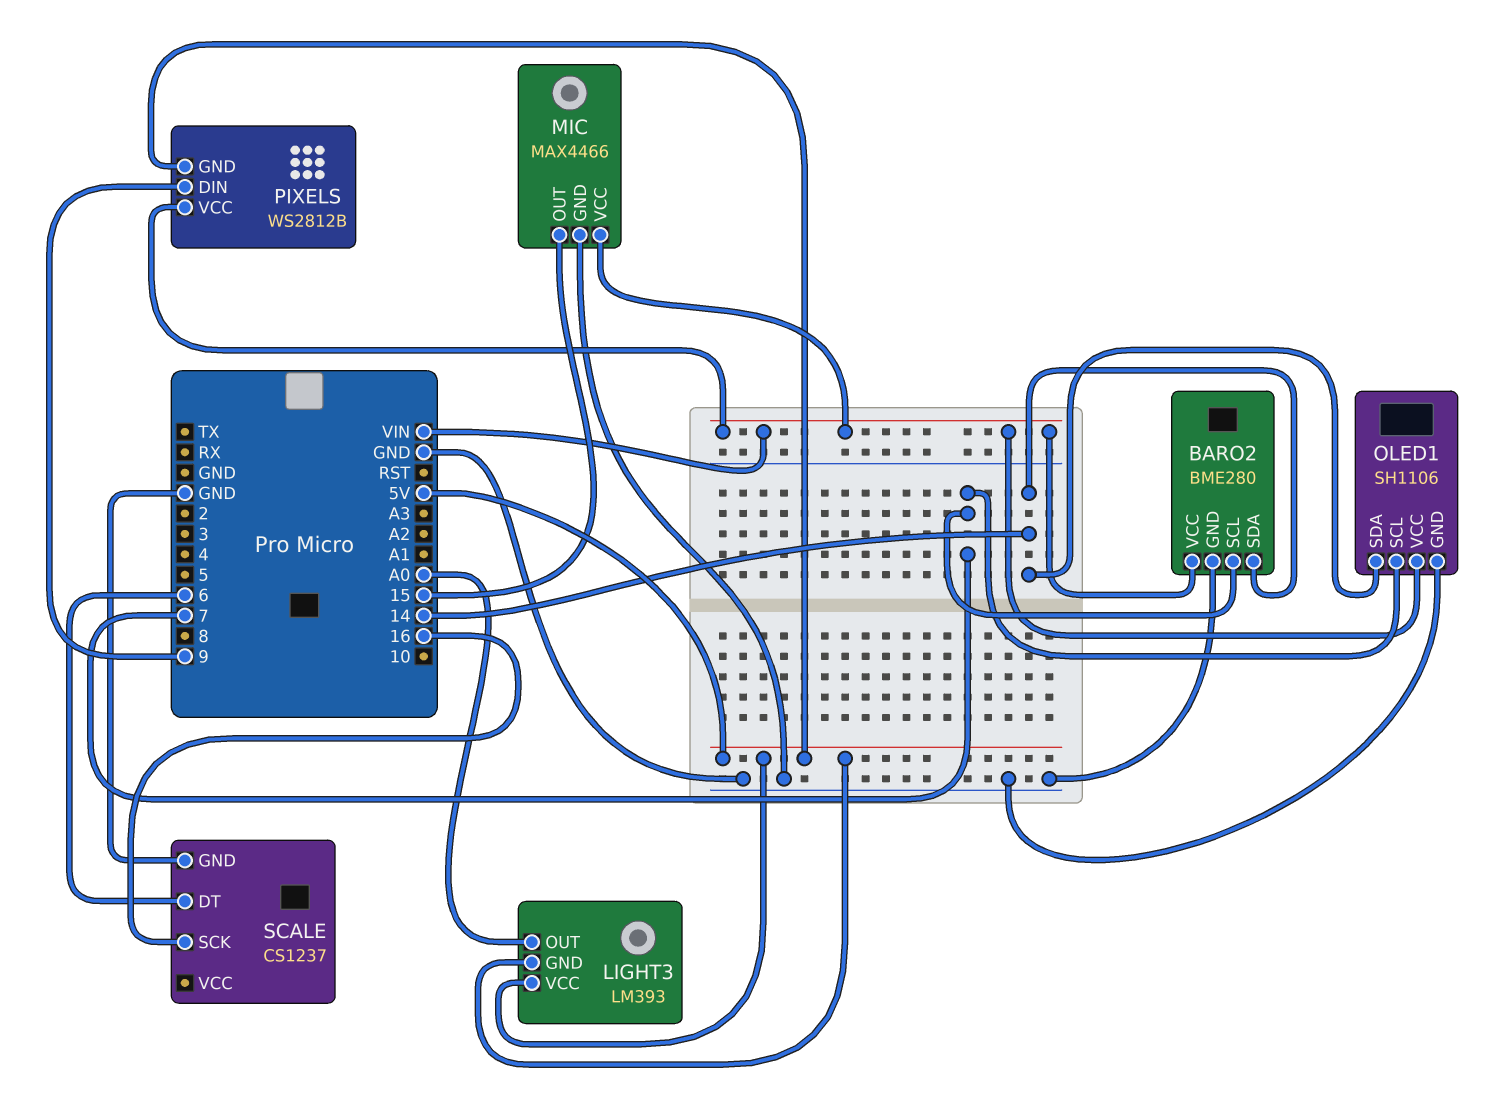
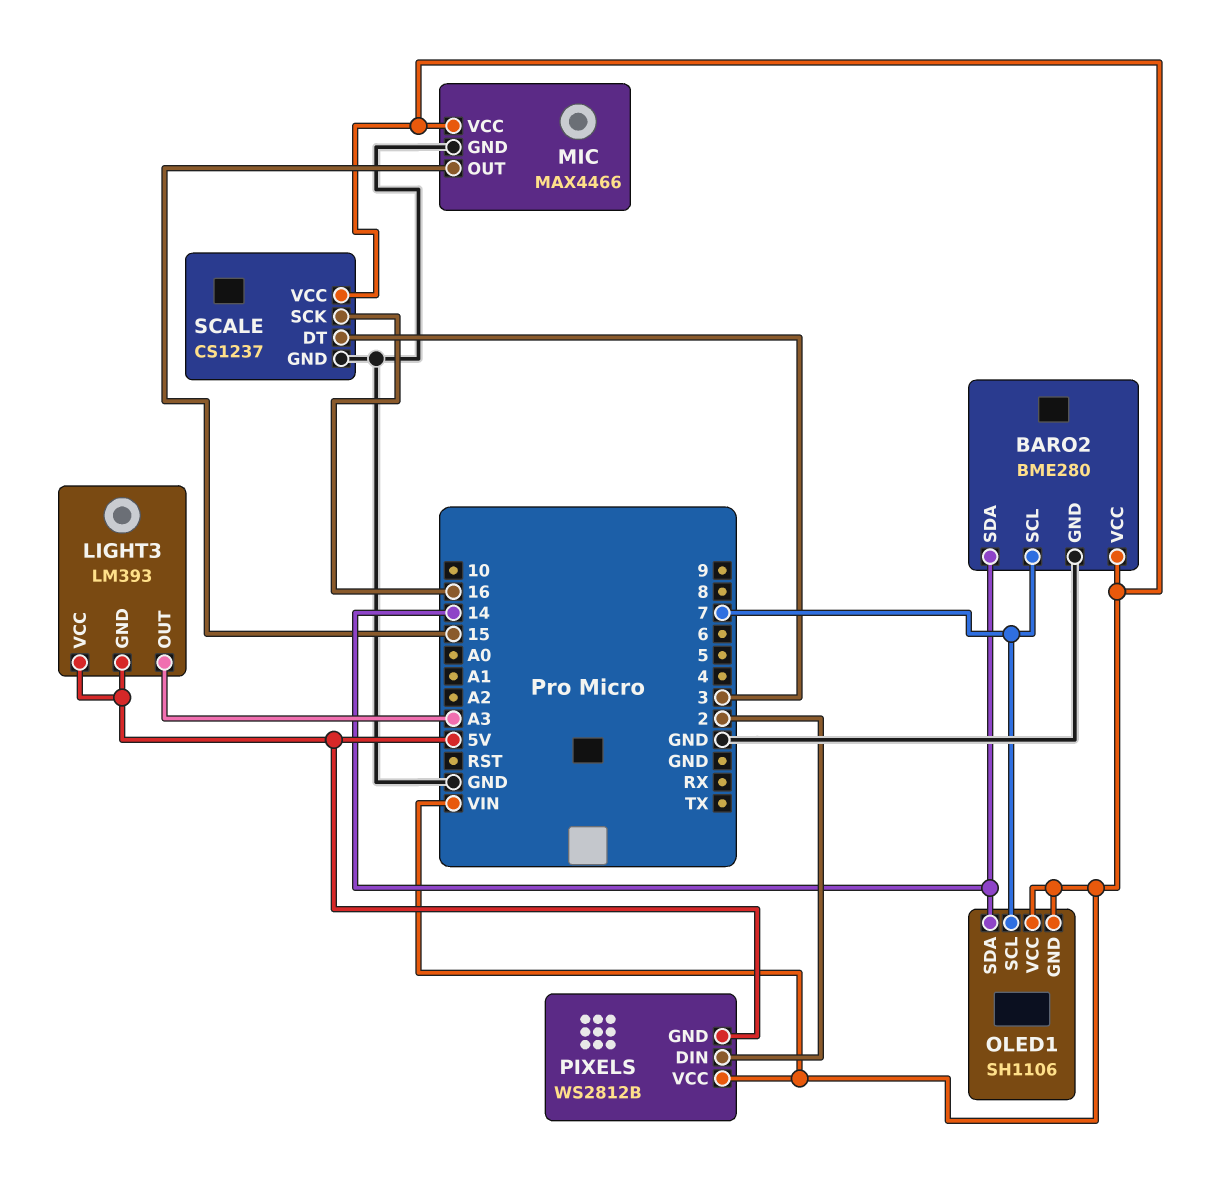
LIGHT3 pin OUT: A0 -> A3
OLED1 pin GND: GND -> VIN
PIXELS pin DIN: 9 -> 2
SCALE pin DT: 6 -> 3
SCALE pin VCC: none -> VIN

